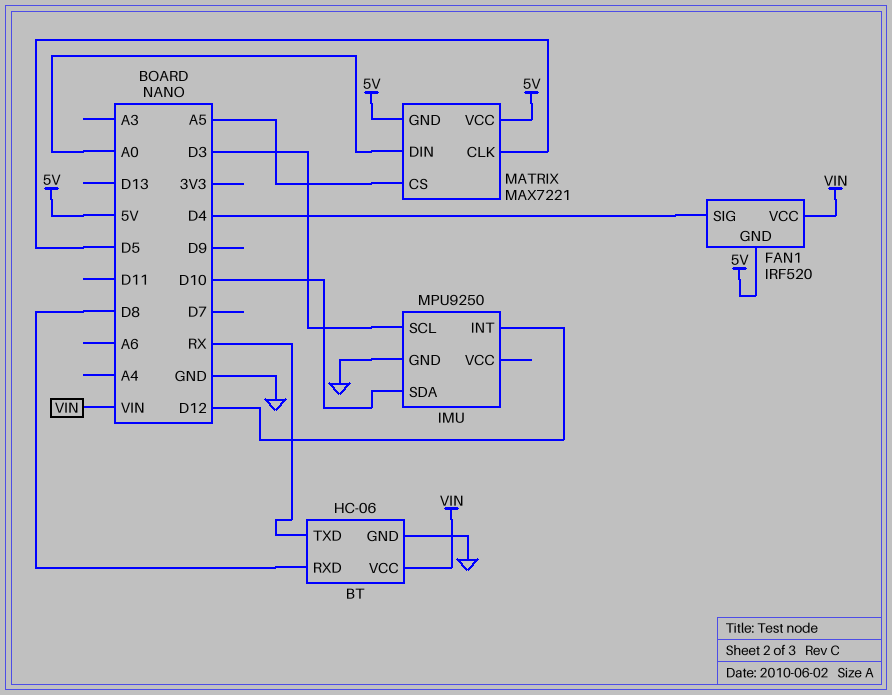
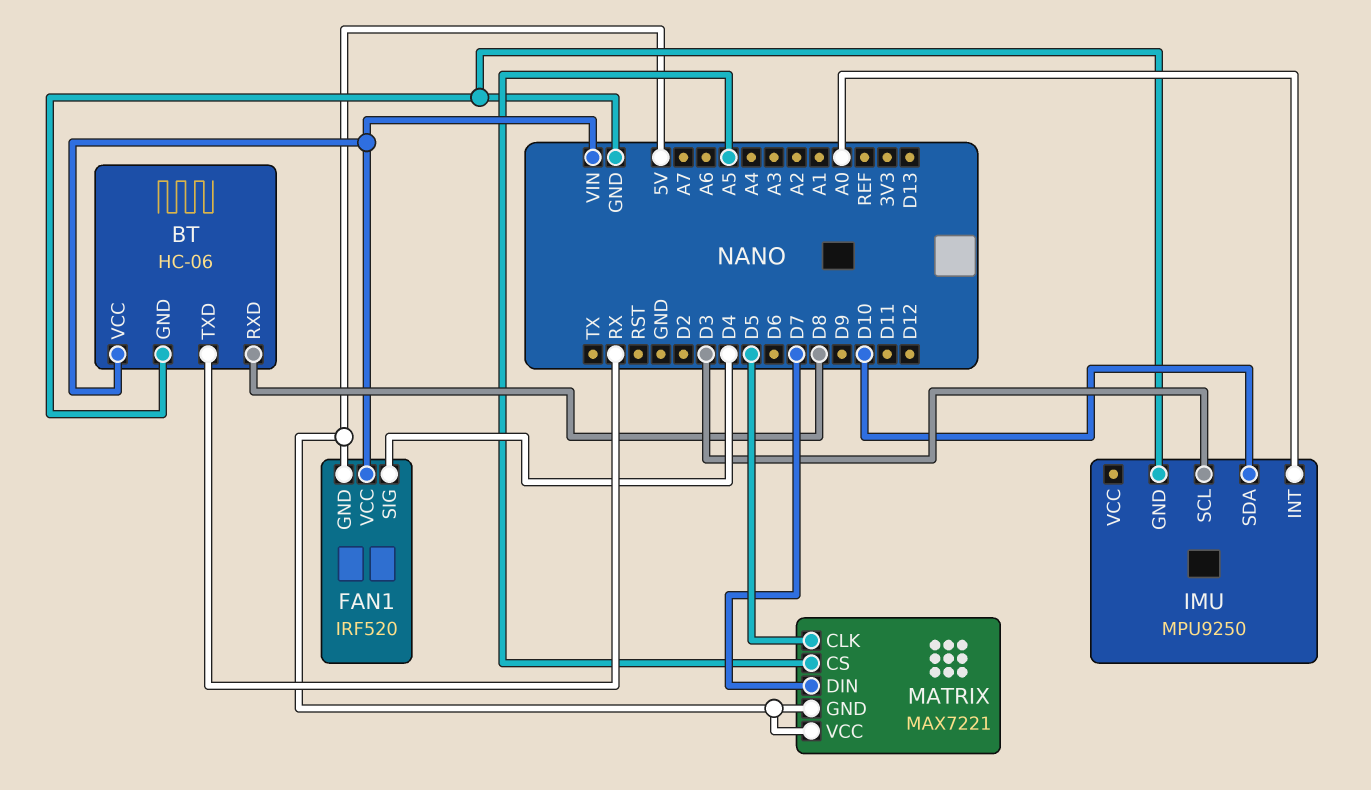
IMU pin INT: D12 -> A0
MATRIX pin DIN: A0 -> D7

